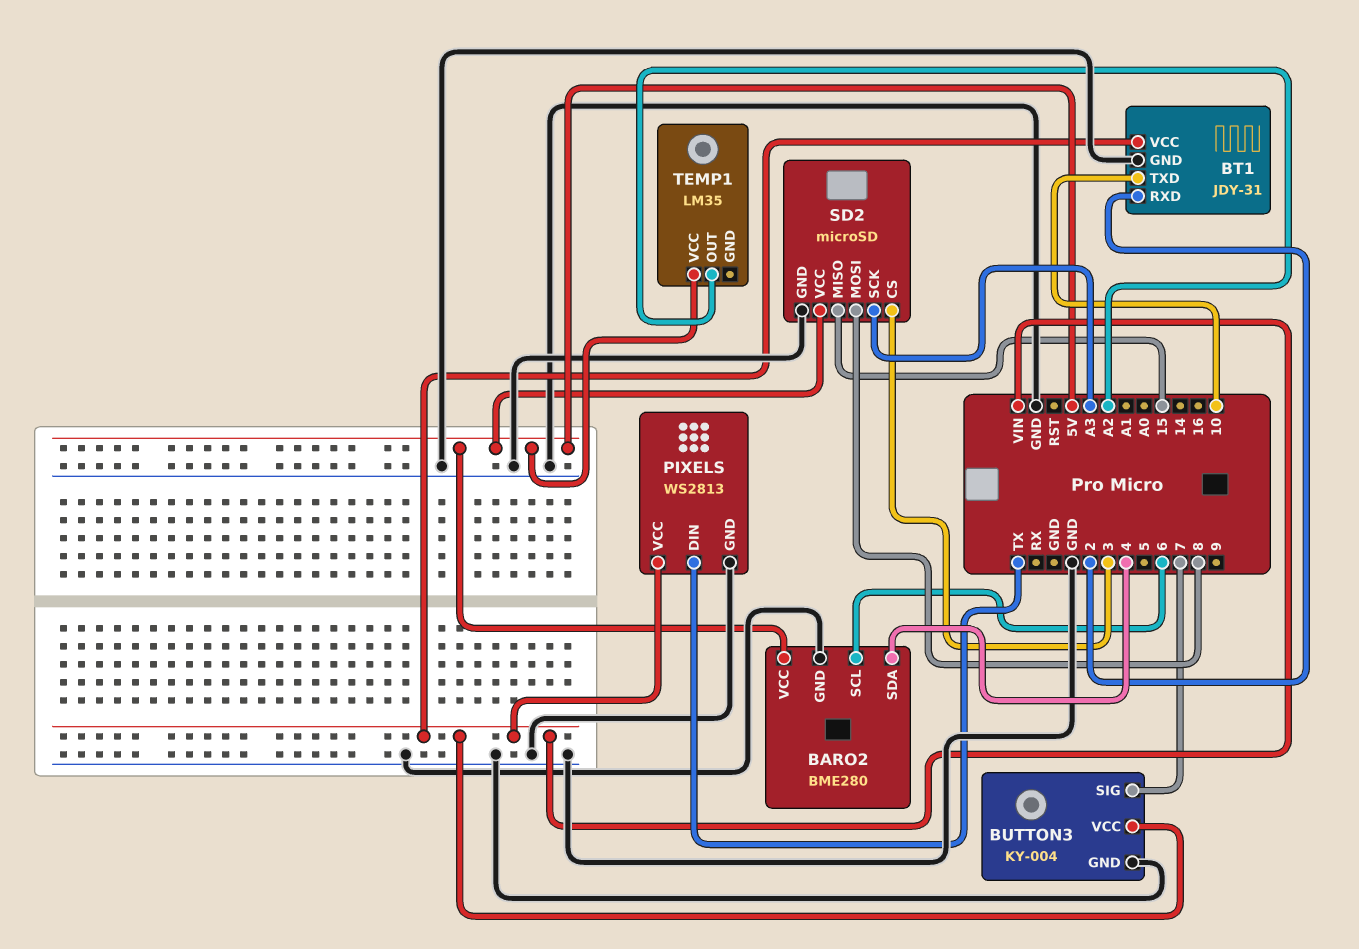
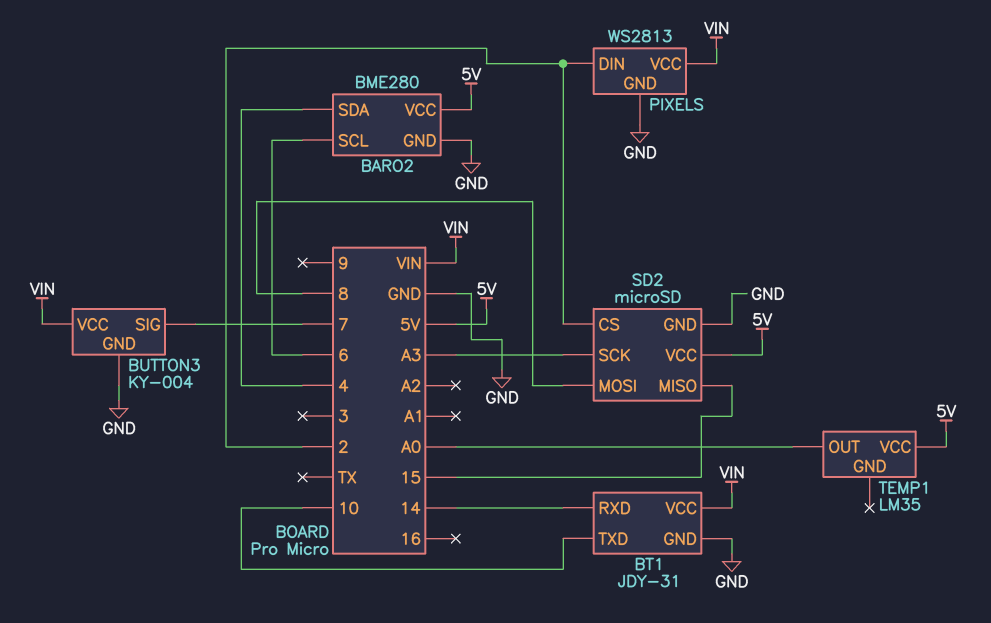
BT1 pin RXD: 2 -> 14
PIXELS pin DIN: TX -> 2
SD2 pin CS: 3 -> 2
TEMP1 pin OUT: A2 -> A0

